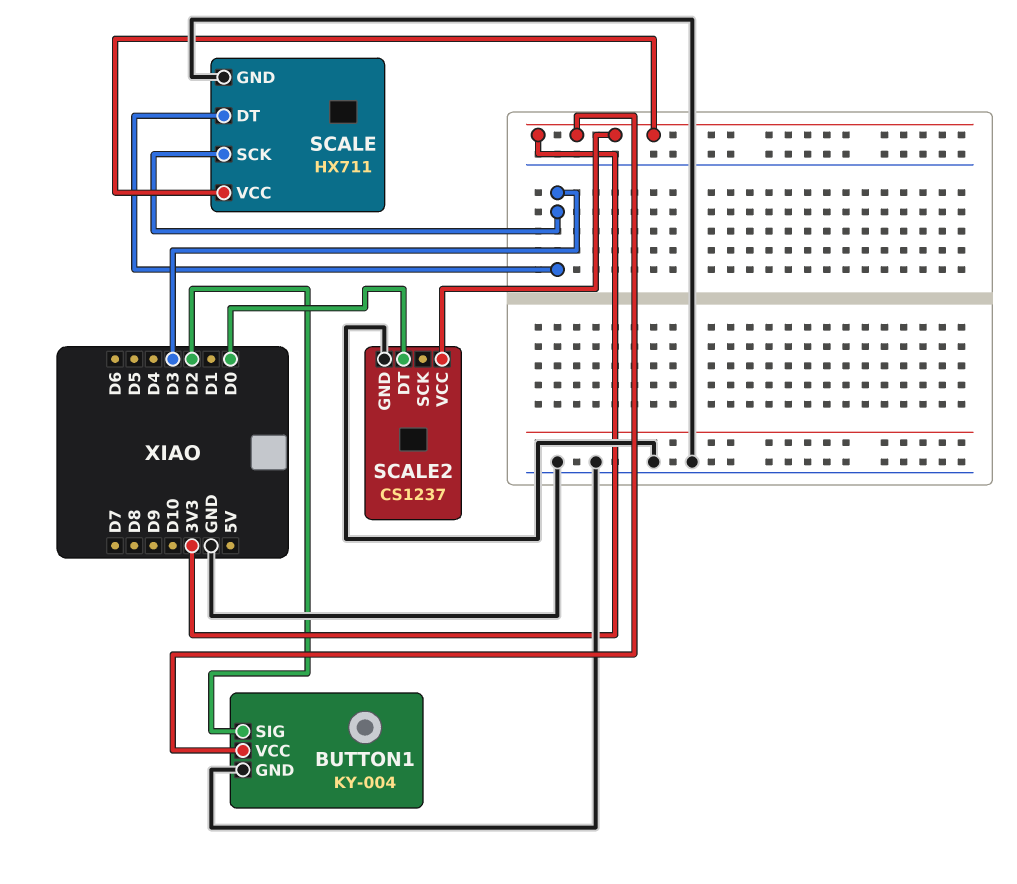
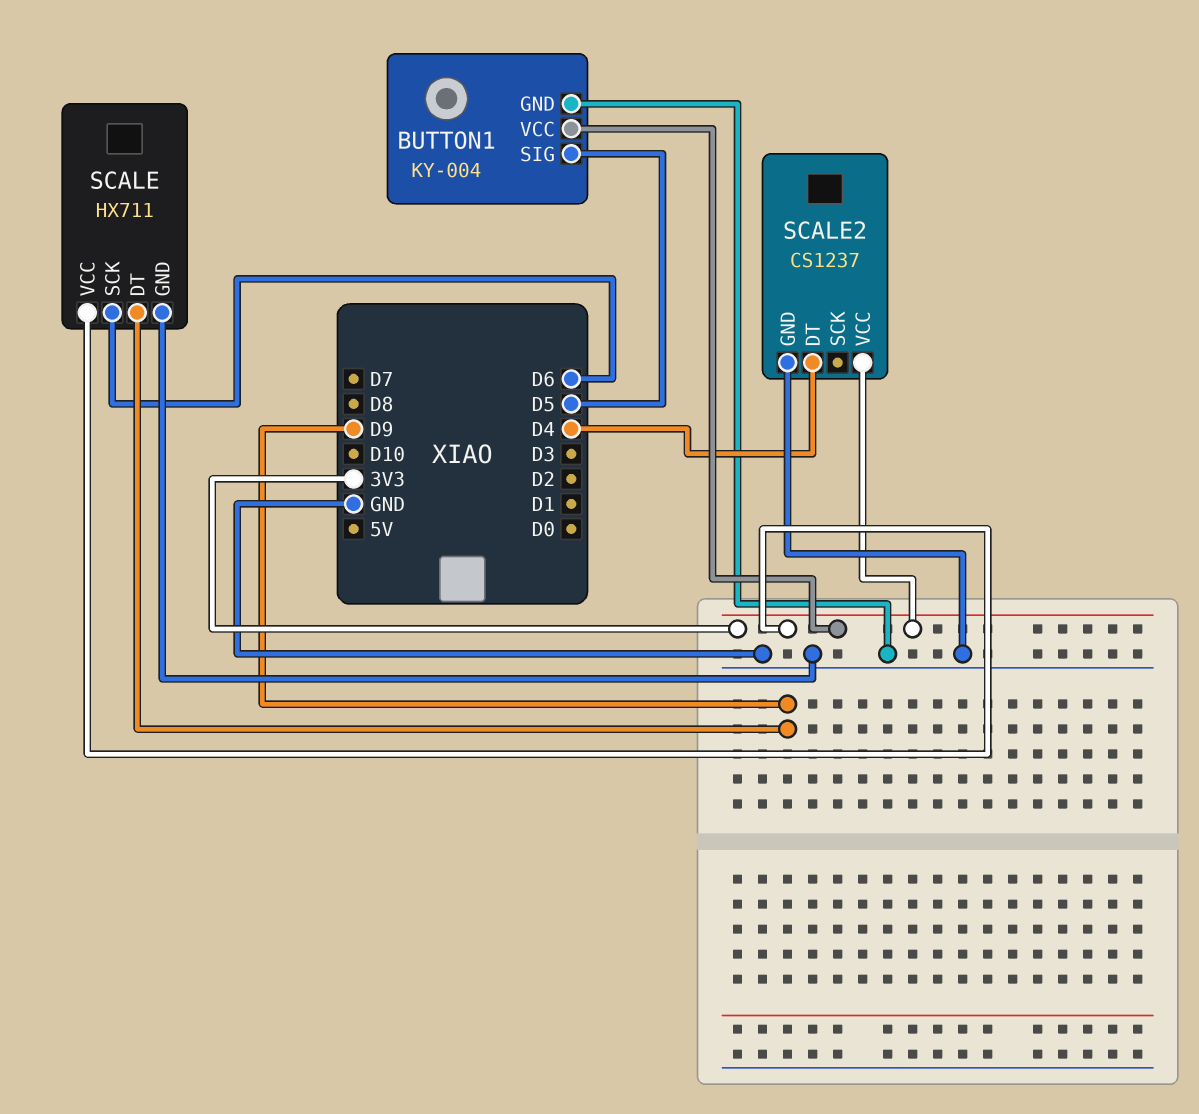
BUTTON1 pin SIG: D2 -> D5
SCALE pin DT: D3 -> D9
SCALE pin SCK: D3 -> D6
SCALE2 pin DT: D0 -> D4

